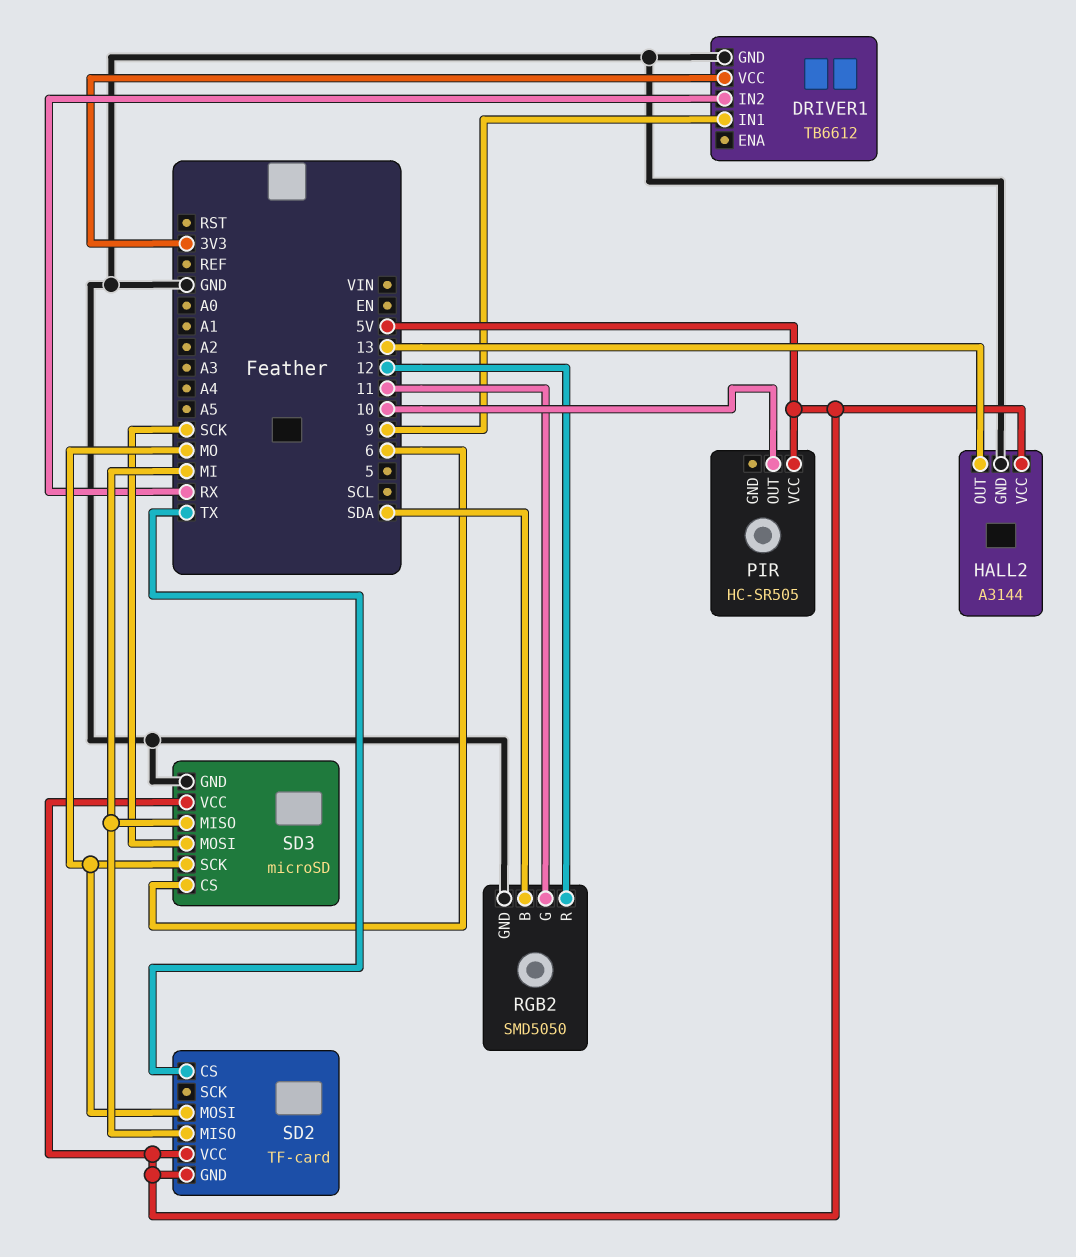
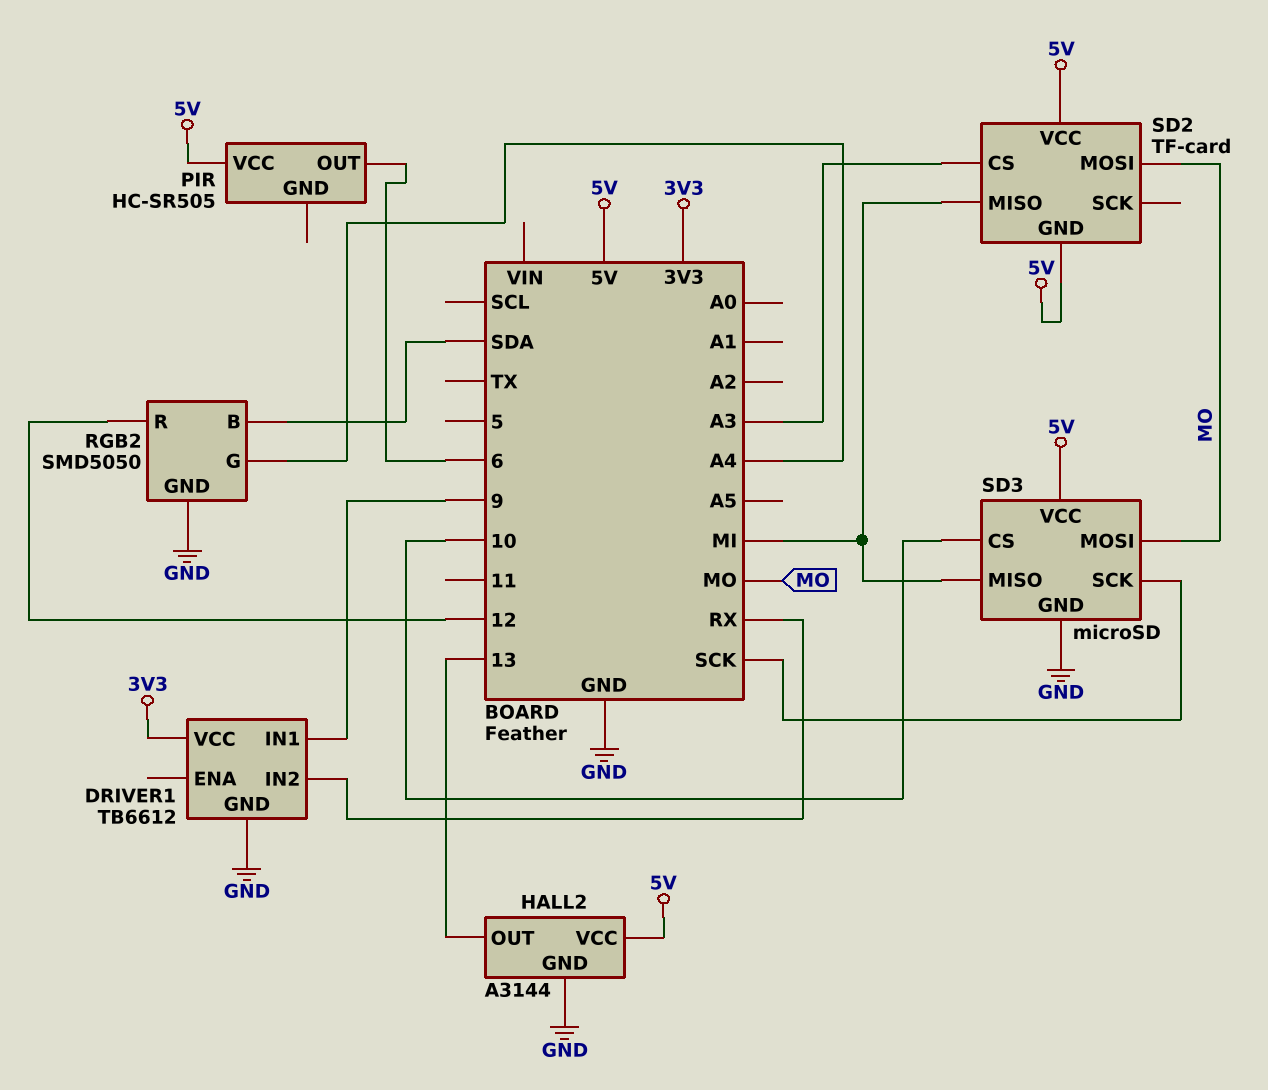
PIR pin OUT: 10 -> 6
RGB2 pin G: 11 -> A4
SD2 pin CS: TX -> A3
SD3 pin CS: 6 -> 10
SD3 pin MOSI: SCK -> MO
SD3 pin SCK: MO -> SCK

